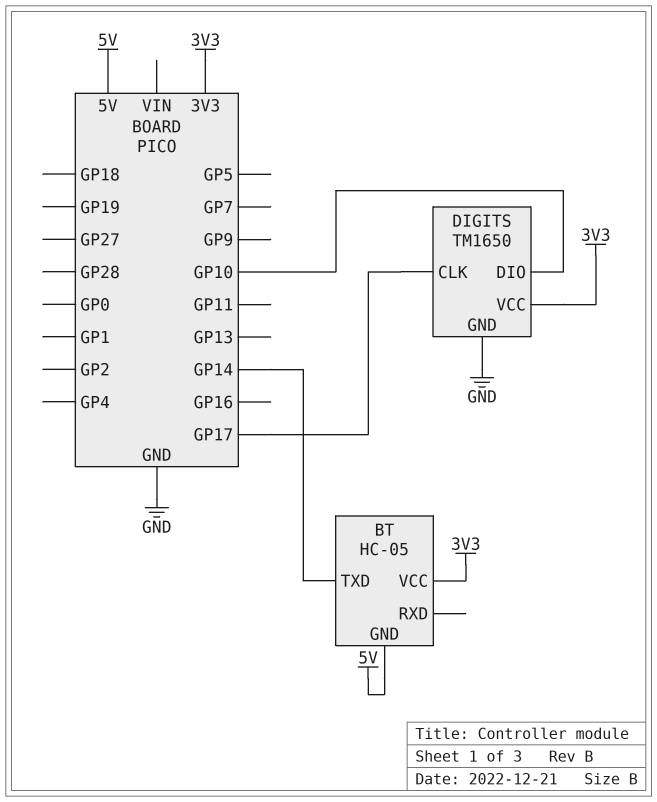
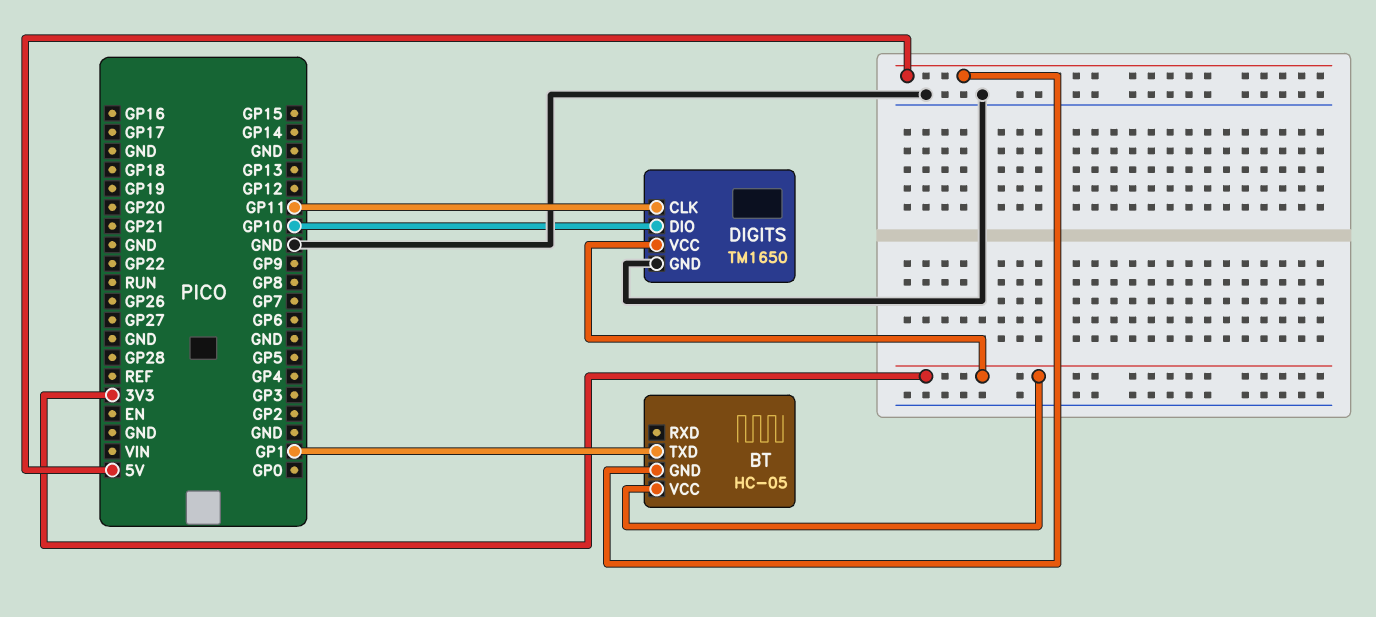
BT pin TXD: GP14 -> GP1
DIGITS pin CLK: GP17 -> GP11

